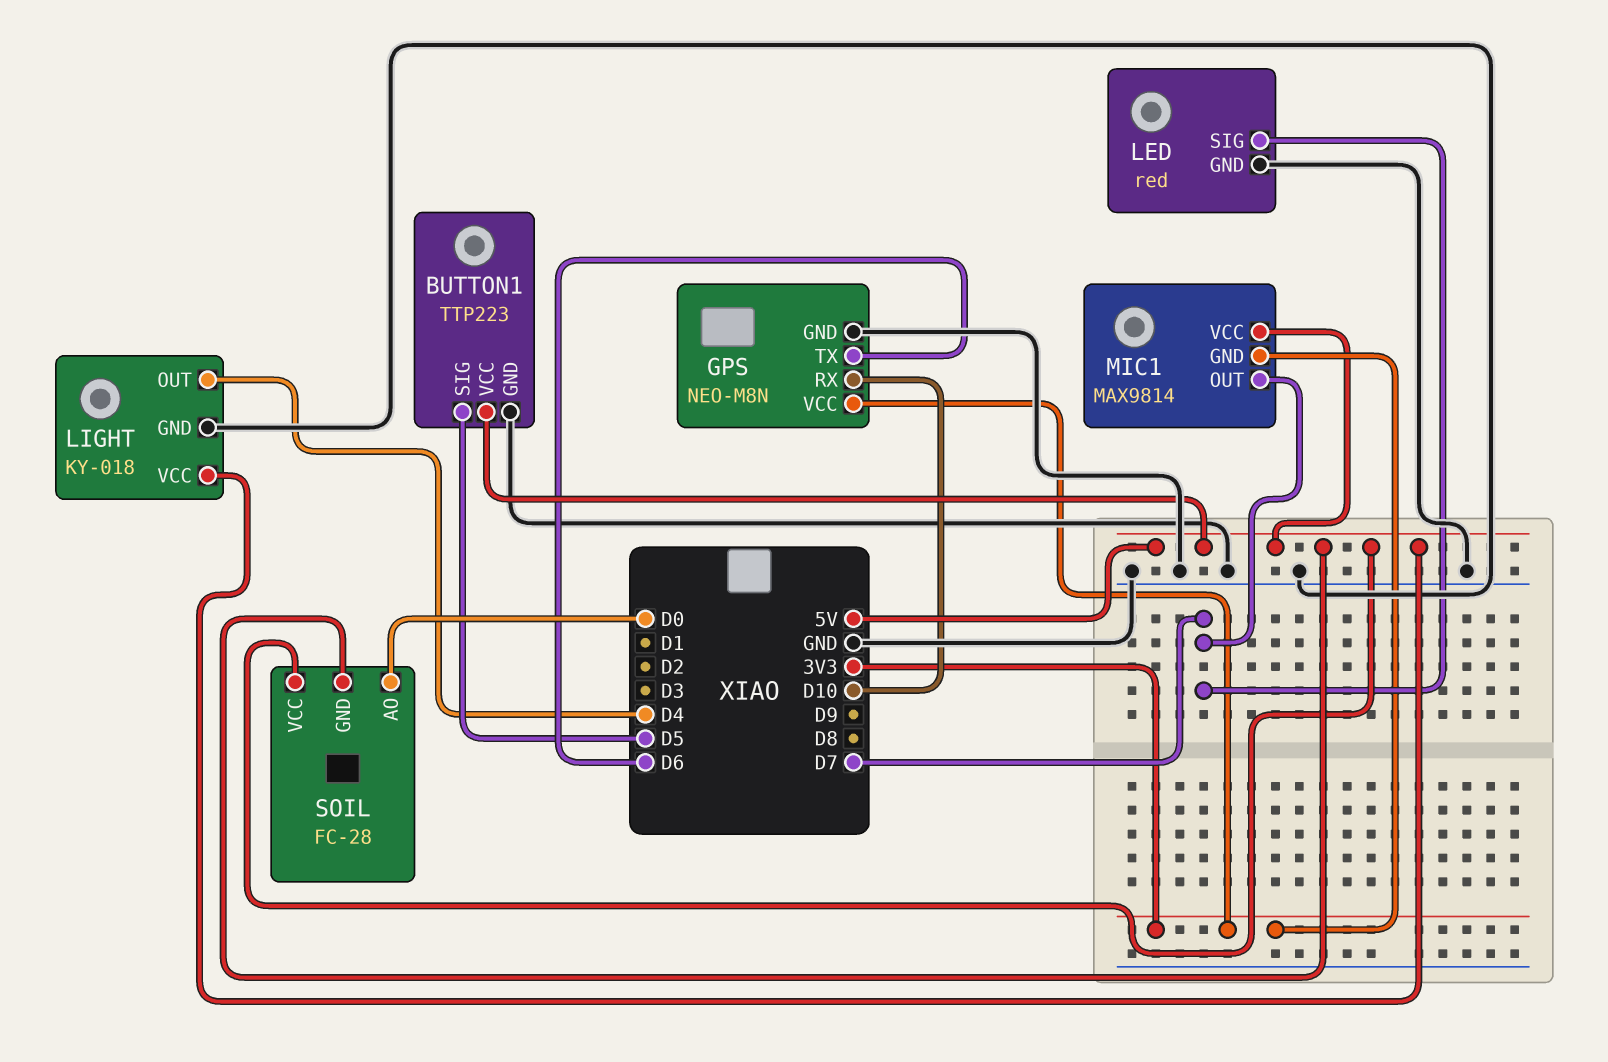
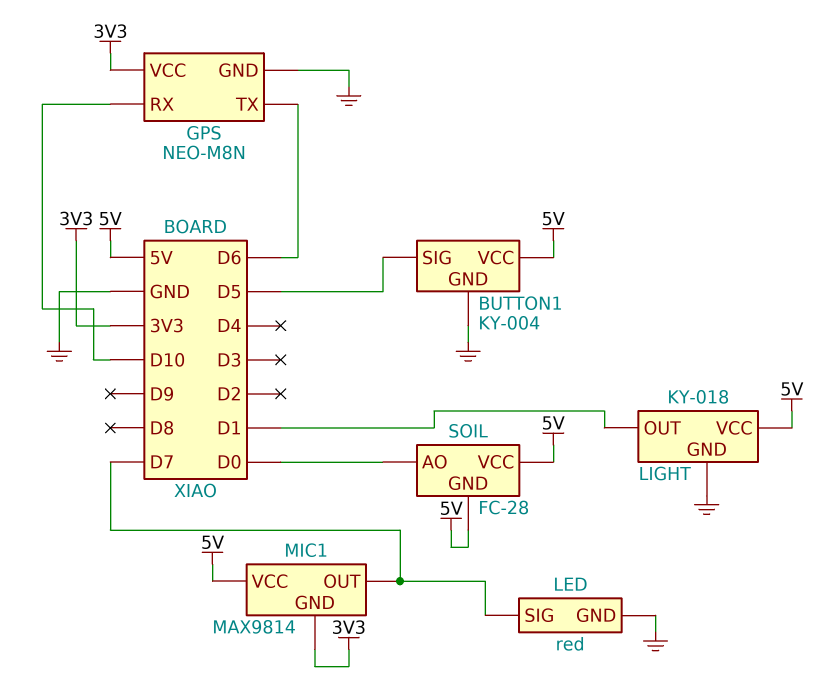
BUTTON1: TTP223 -> KY-004
LIGHT pin OUT: D4 -> D1

